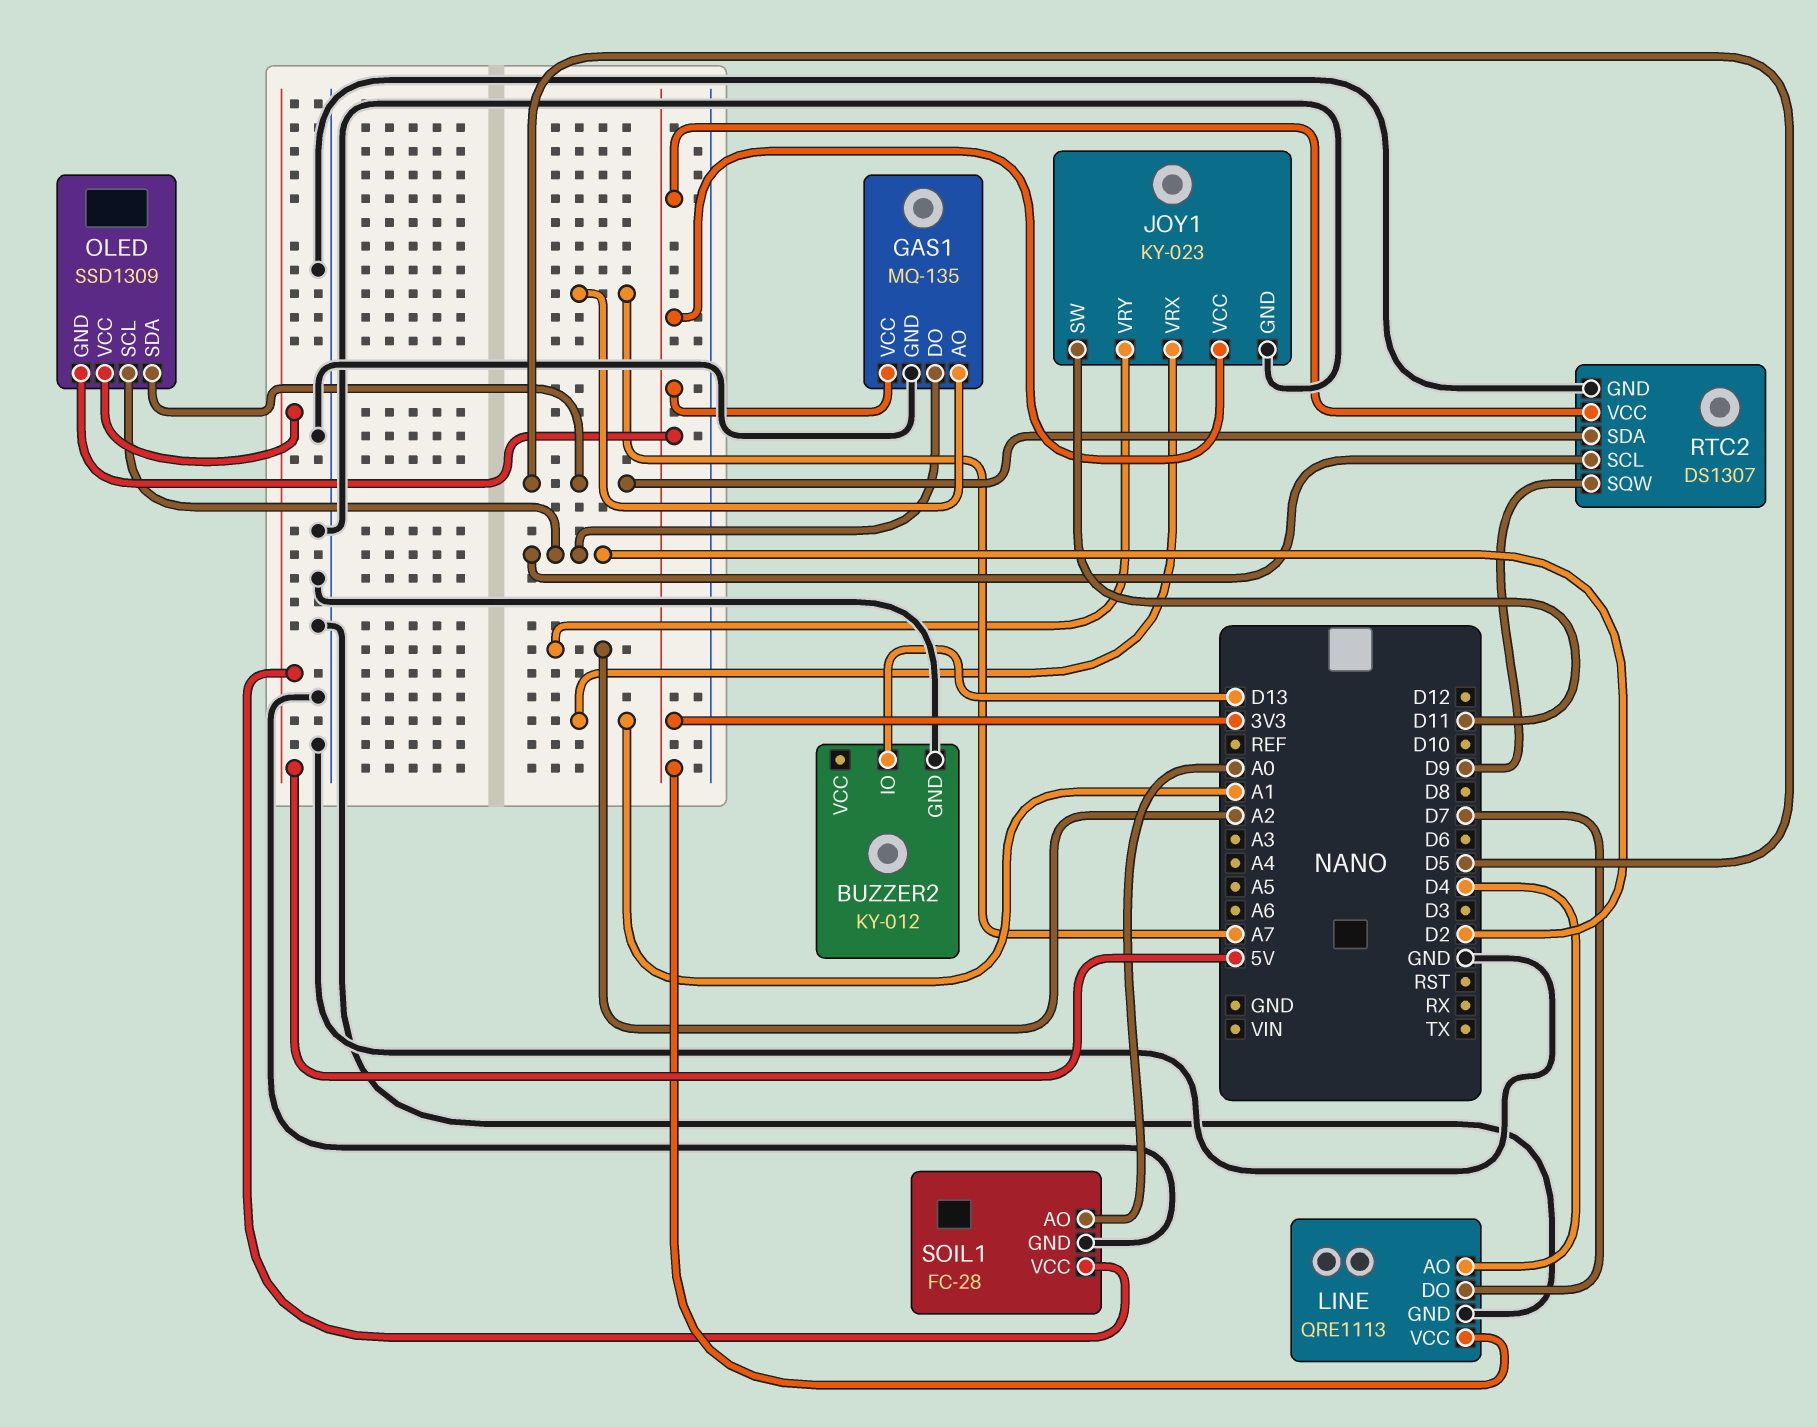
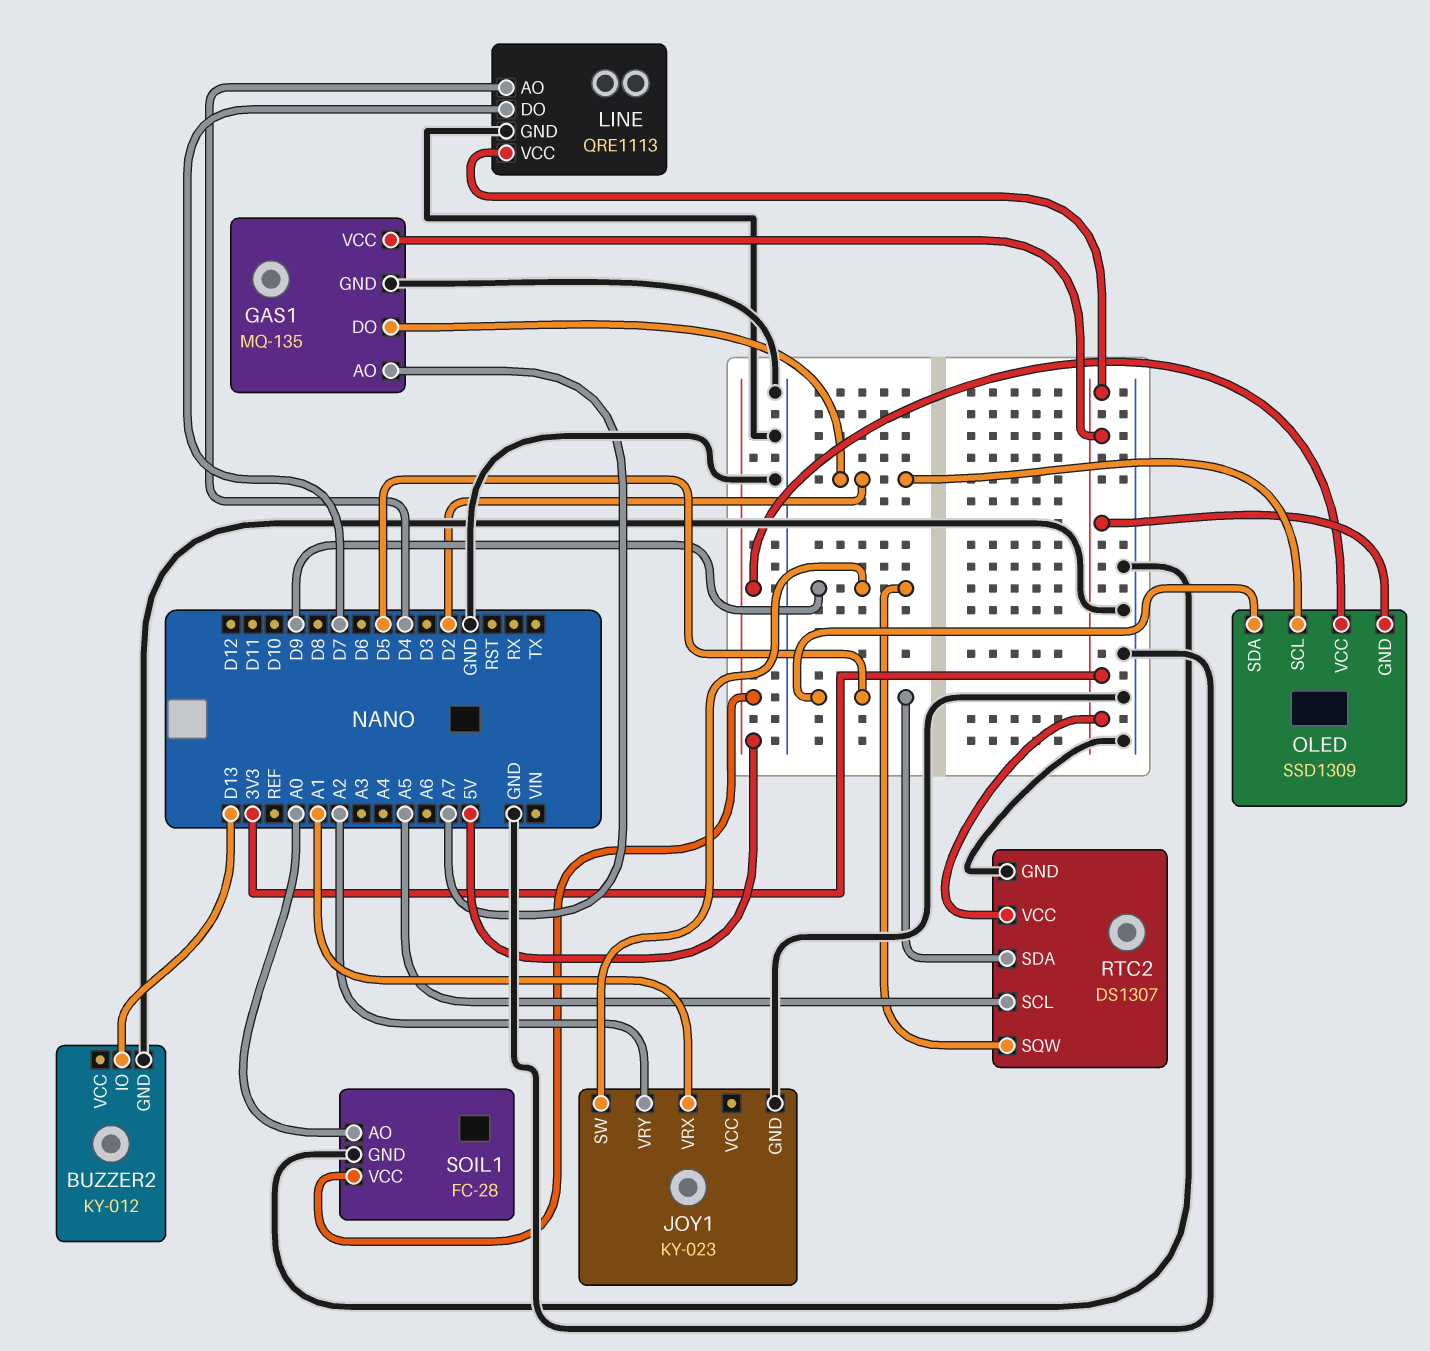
JOY1 pin SW: D11 -> D9
JOY1 pin VCC: 3V3 -> none
RTC2 pin SCL: D2 -> A5

